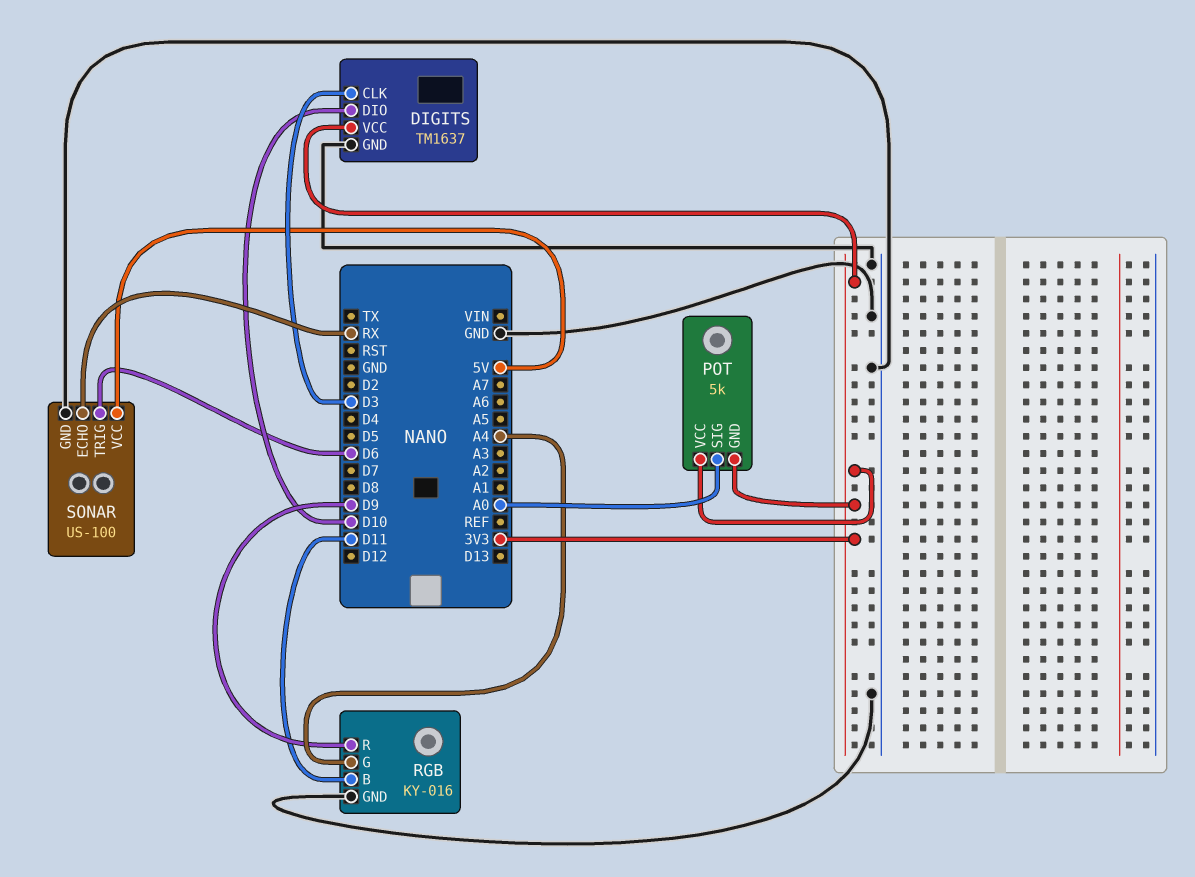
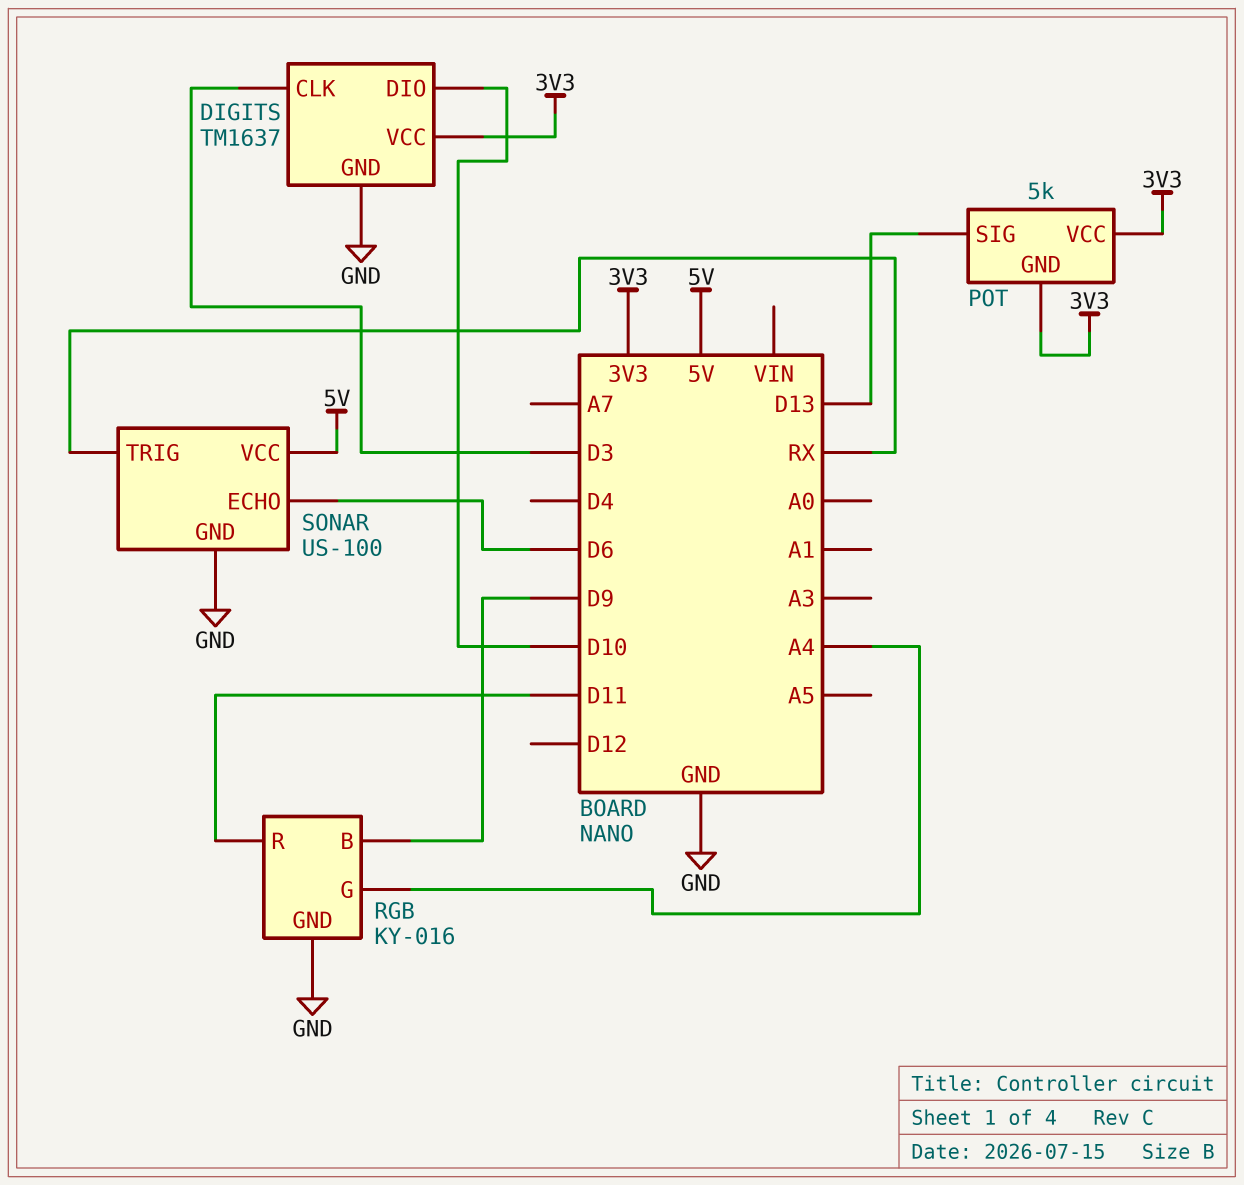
POT pin SIG: A0 -> D13
RGB pin B: D11 -> D9
RGB pin R: D9 -> D11
SONAR pin ECHO: RX -> D6
SONAR pin TRIG: D6 -> RX

